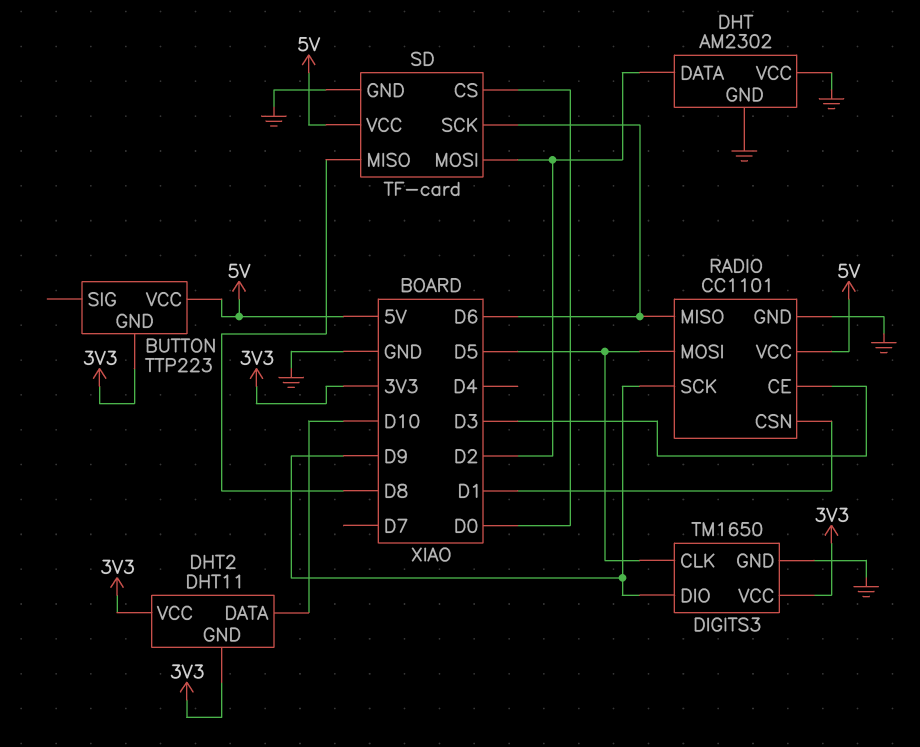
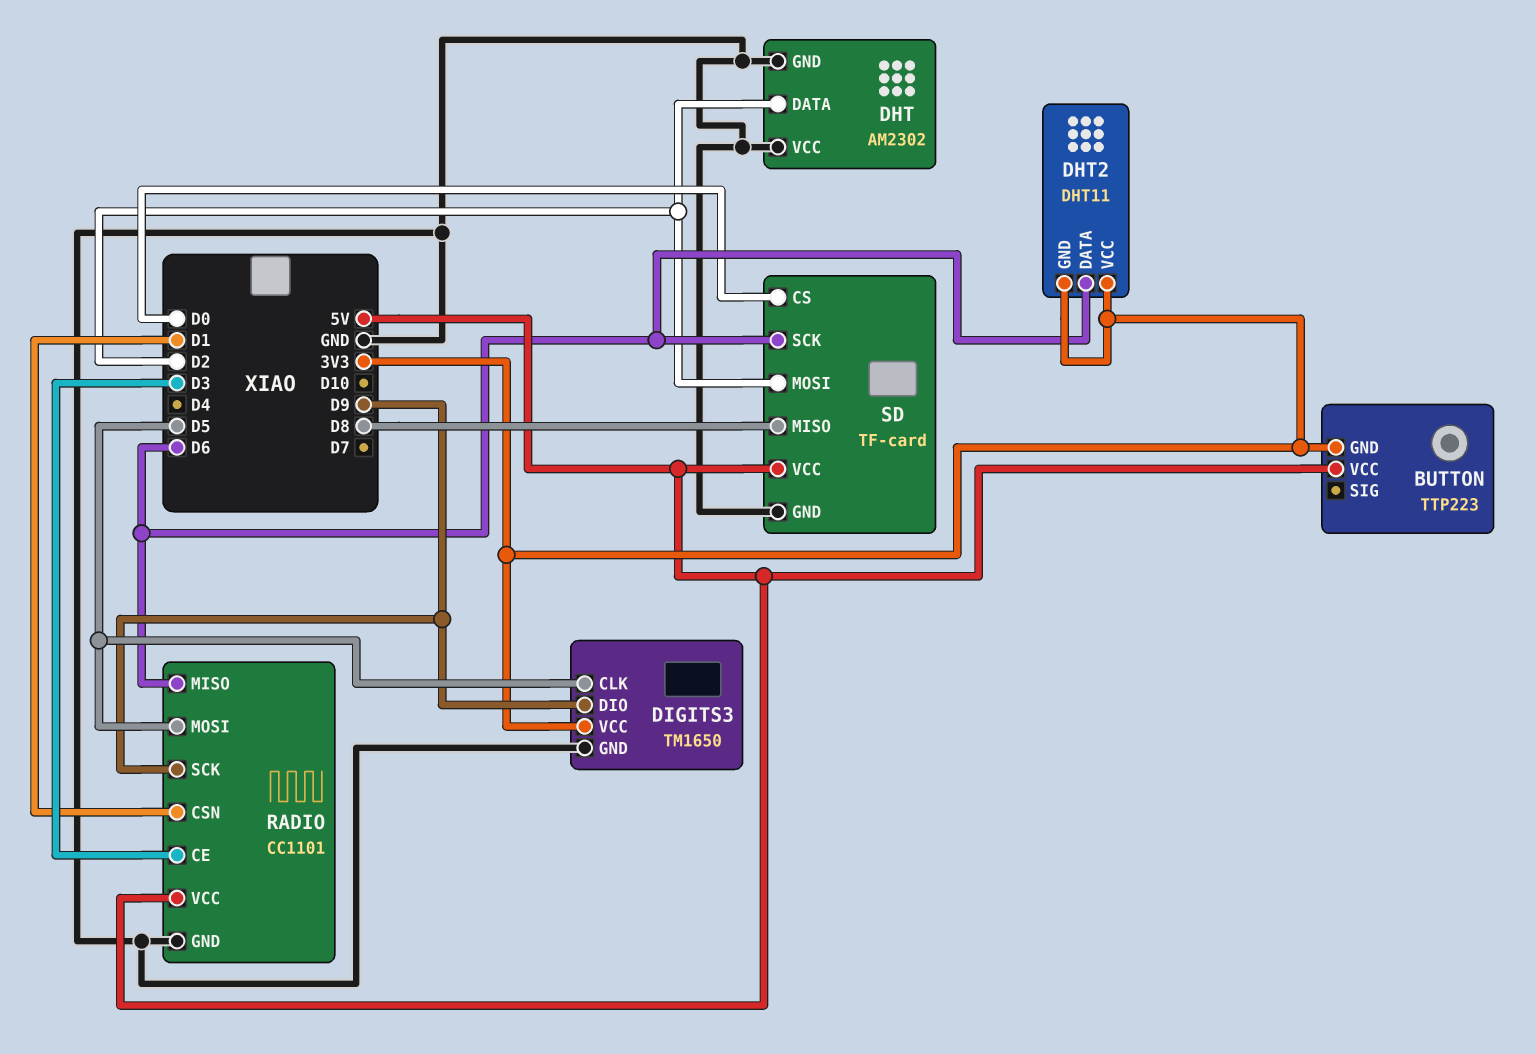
DHT2 pin DATA: D10 -> D6

